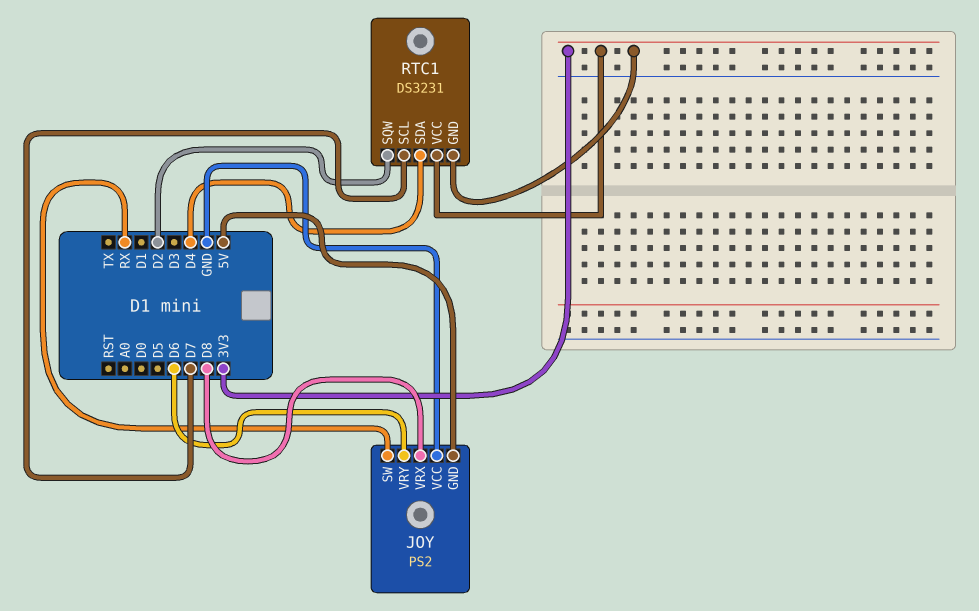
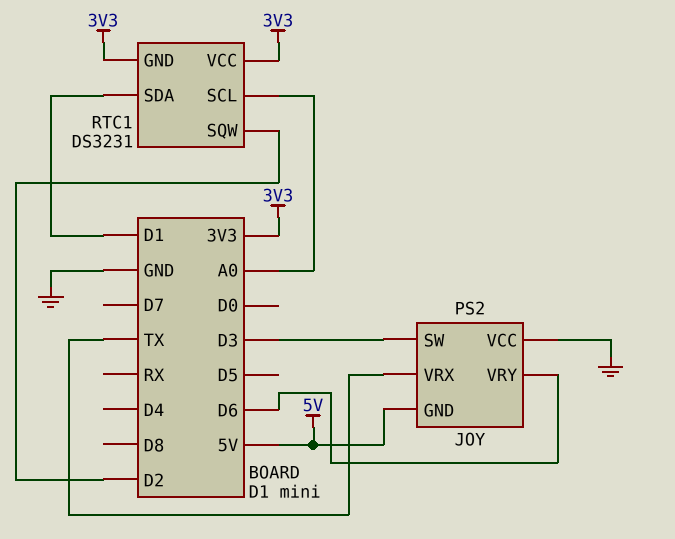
JOY pin SW: RX -> D3
JOY pin VRX: D8 -> TX
RTC1 pin SCL: D7 -> A0
RTC1 pin SDA: D4 -> D1

